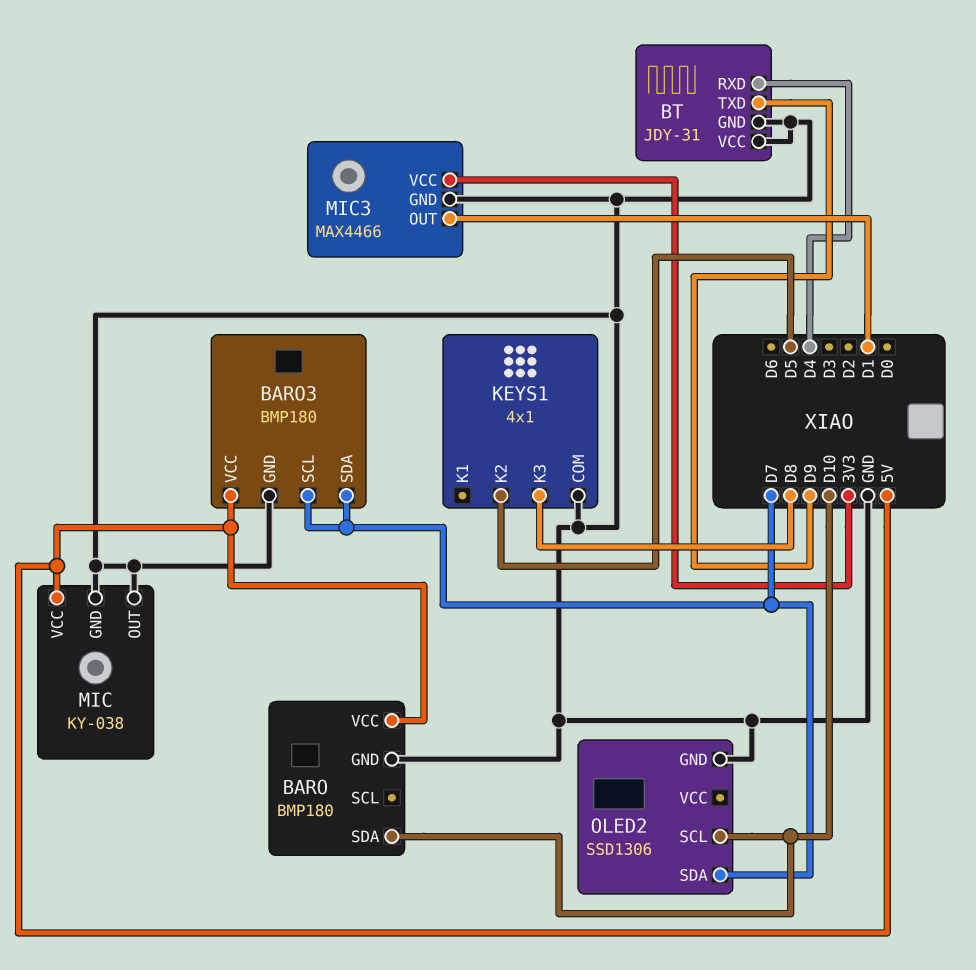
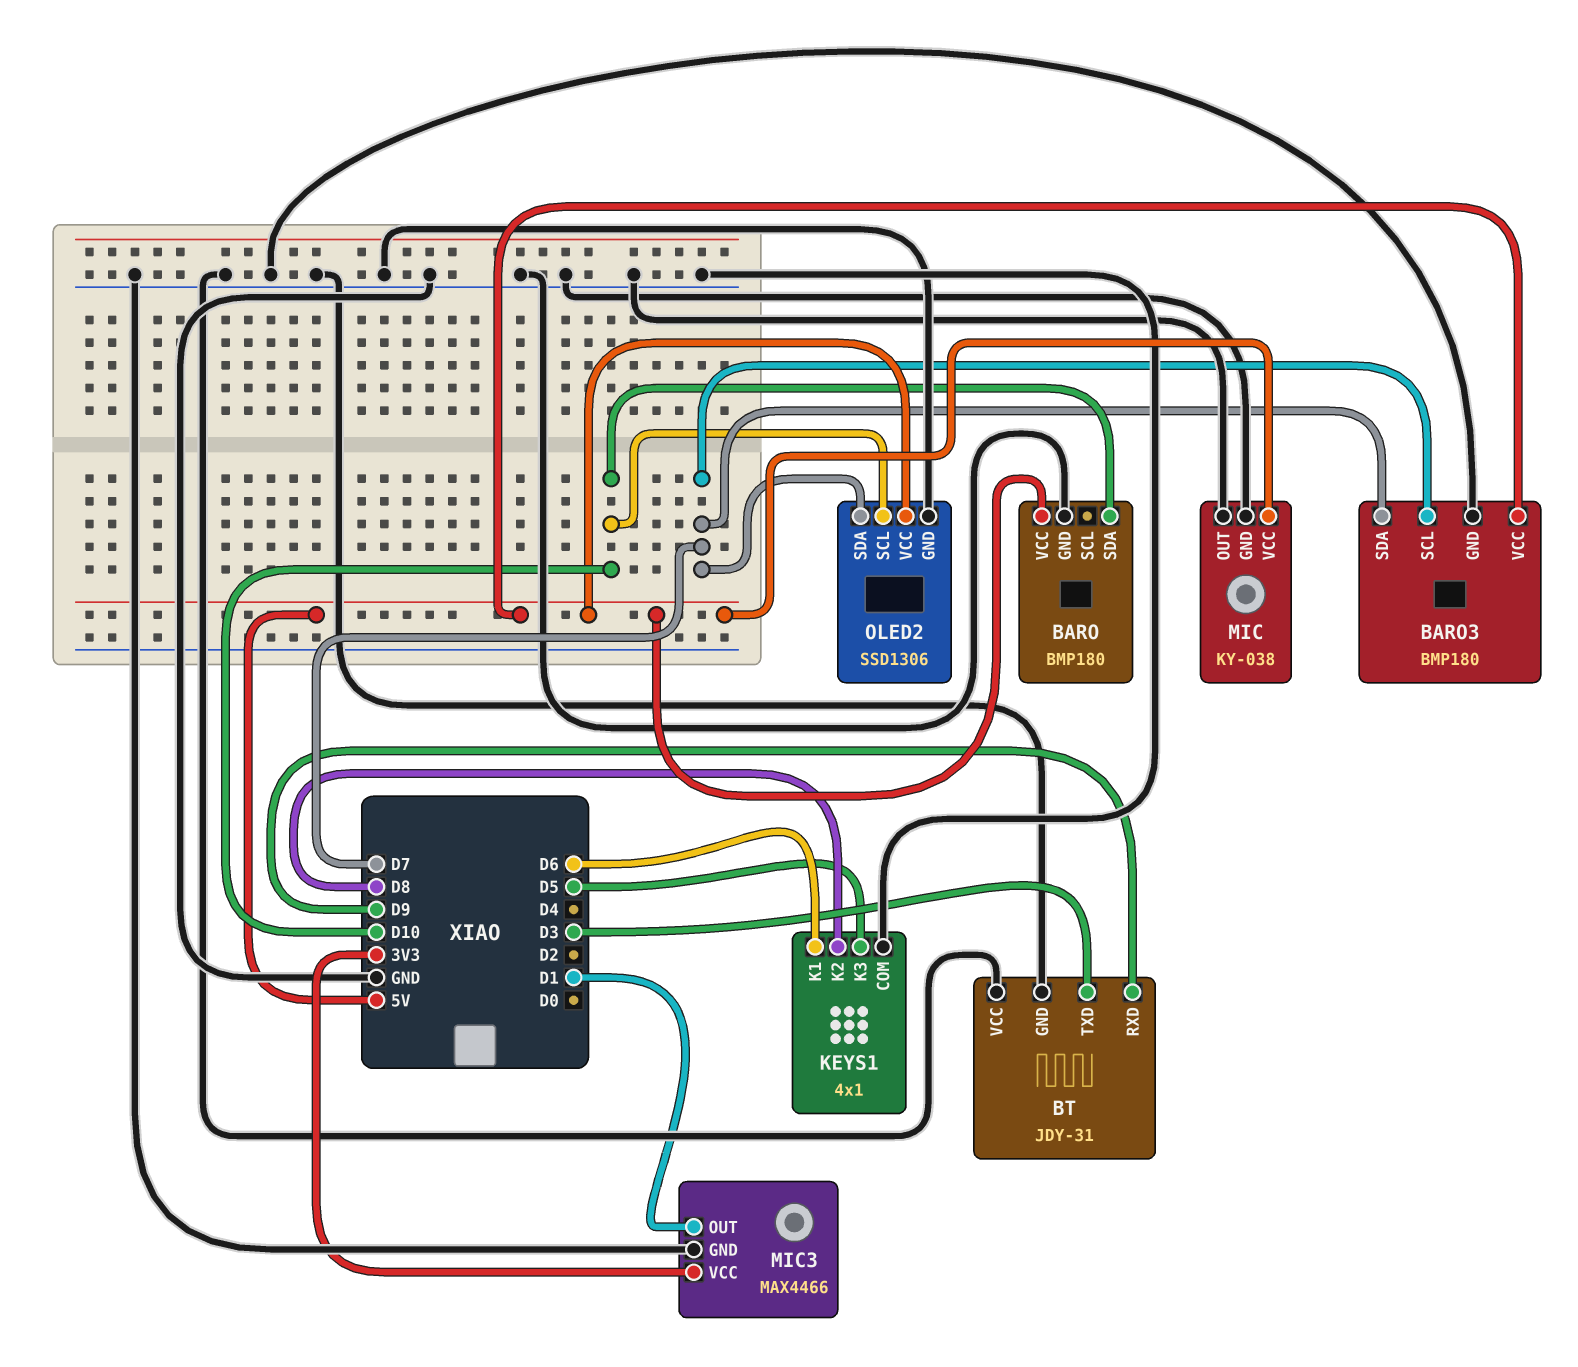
BT pin RXD: D4 -> D9
BT pin TXD: D9 -> D3
KEYS1 pin K1: none -> D6
KEYS1 pin K2: D5 -> D8
KEYS1 pin K3: D8 -> D5
OLED2 pin VCC: none -> 5V

